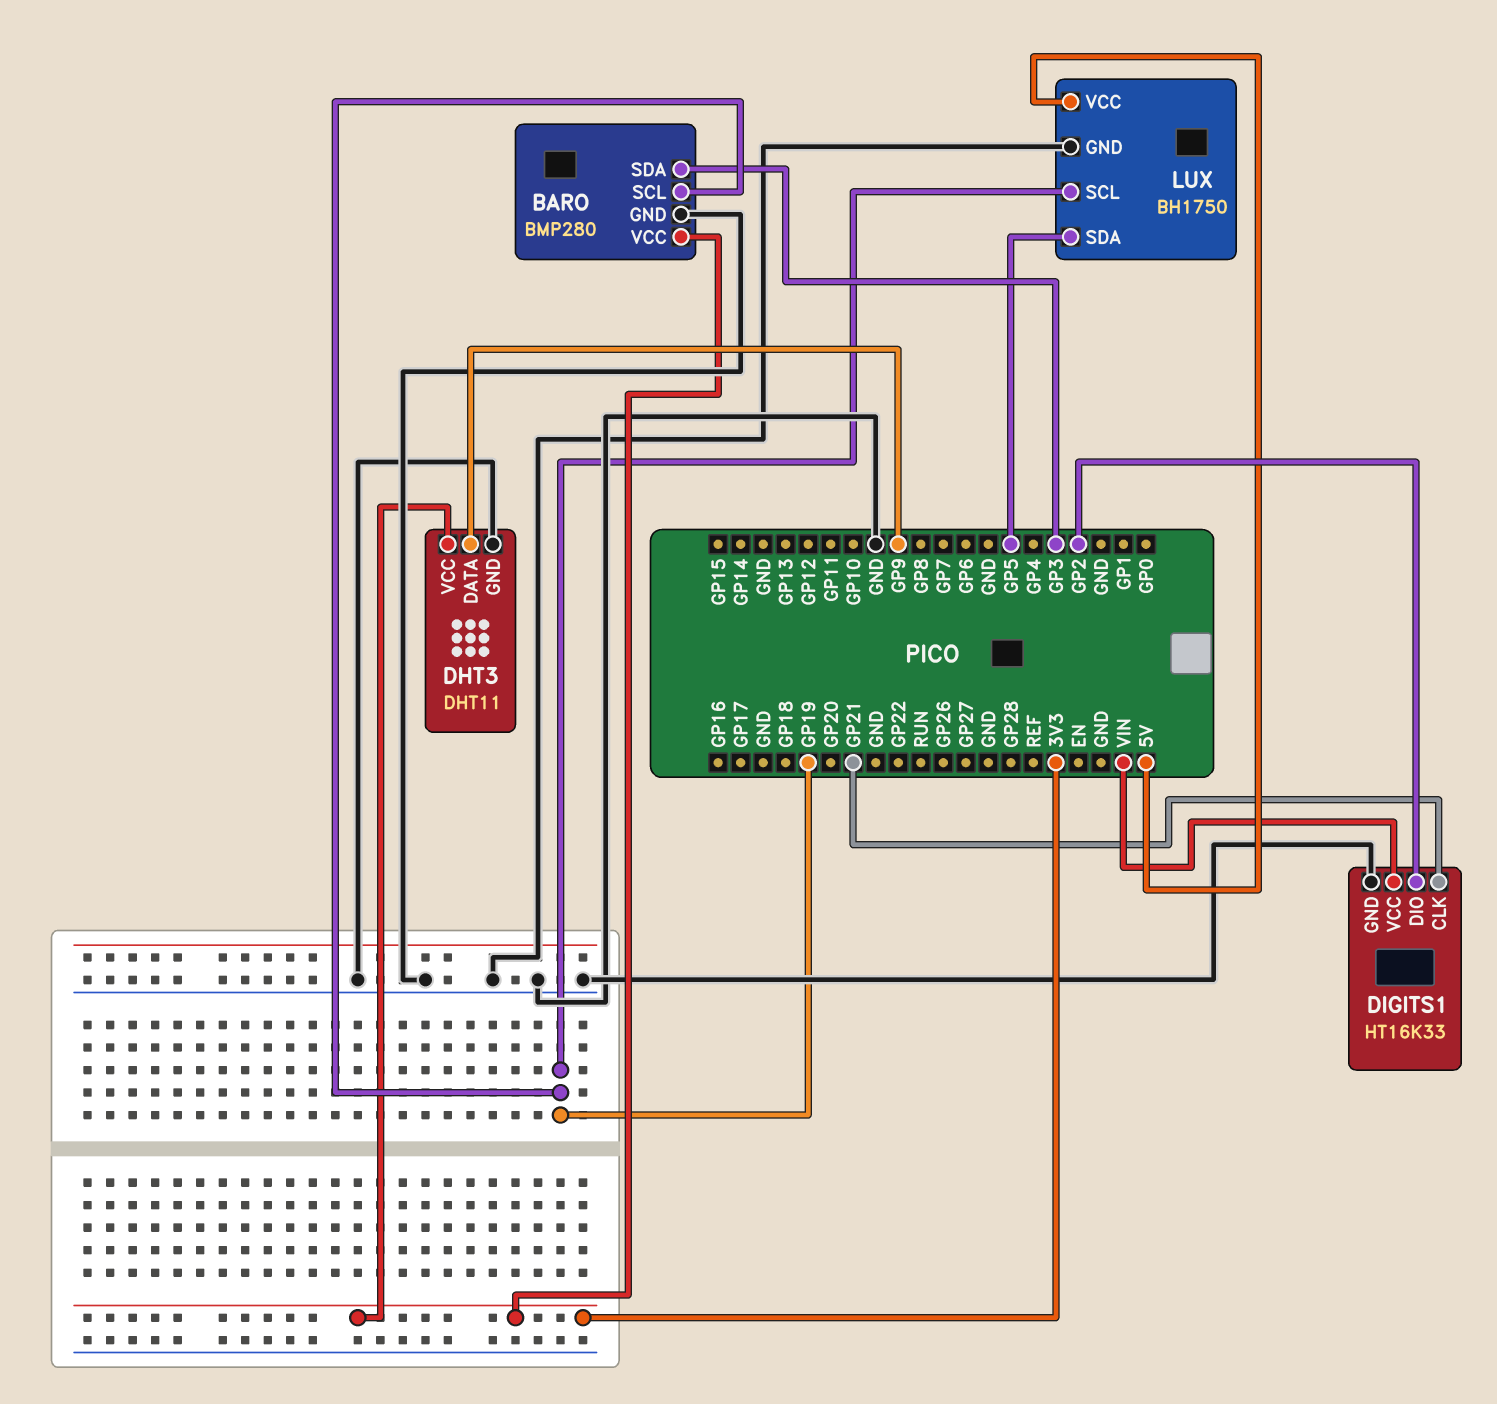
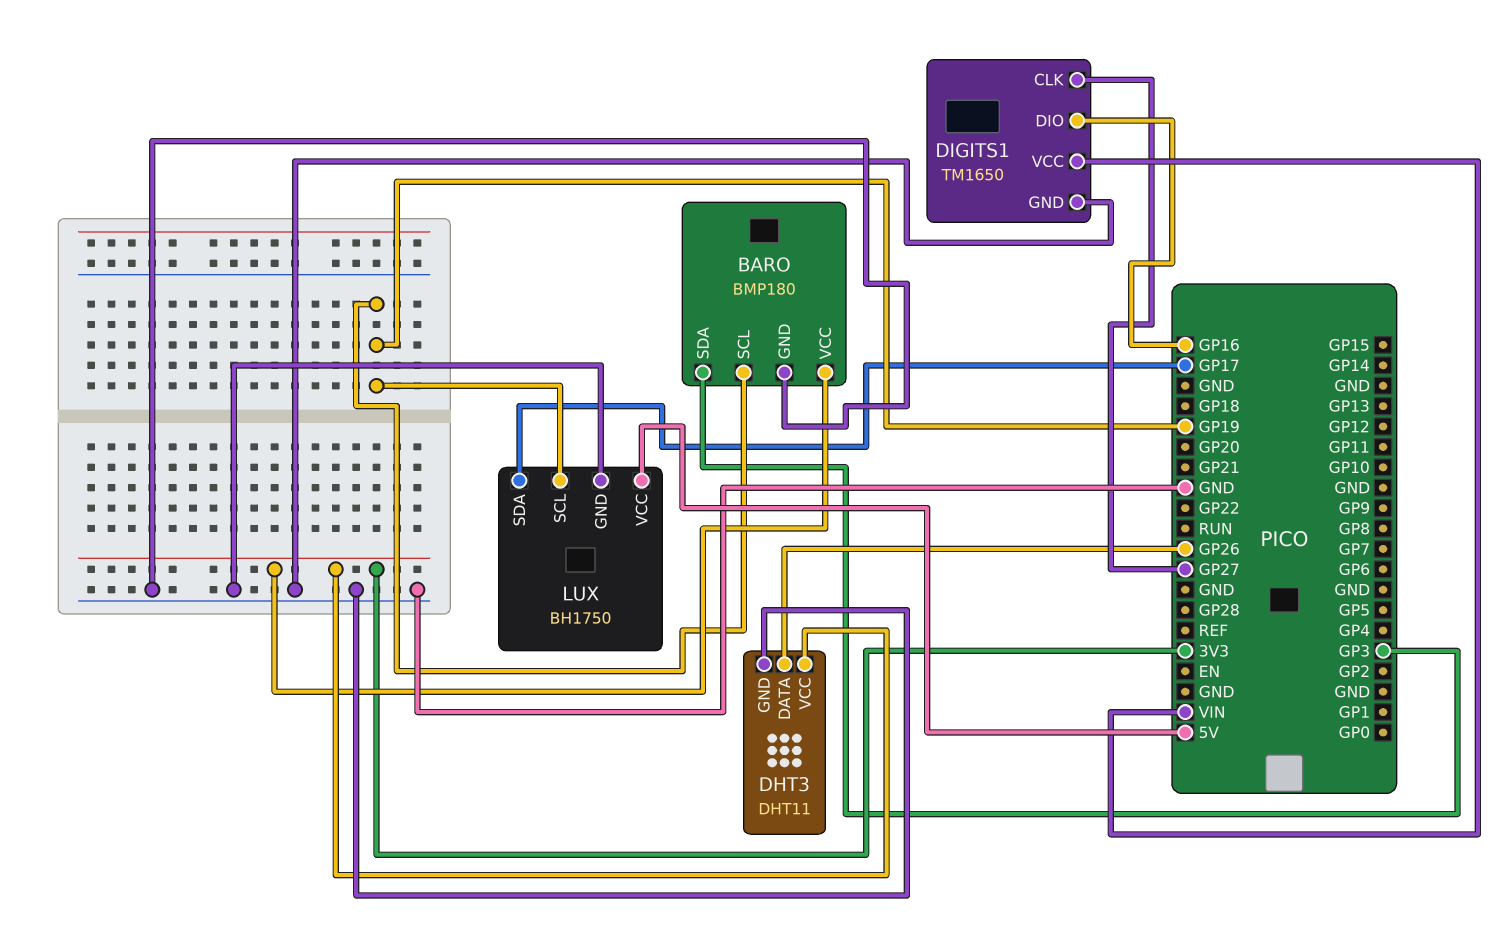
BARO: BMP280 -> BMP180
DHT3 pin DATA: GP9 -> GP26
DIGITS1: HT16K33 -> TM1650
DIGITS1 pin CLK: GP21 -> GP27
DIGITS1 pin DIO: GP2 -> GP16
LUX pin SDA: GP5 -> GP17

